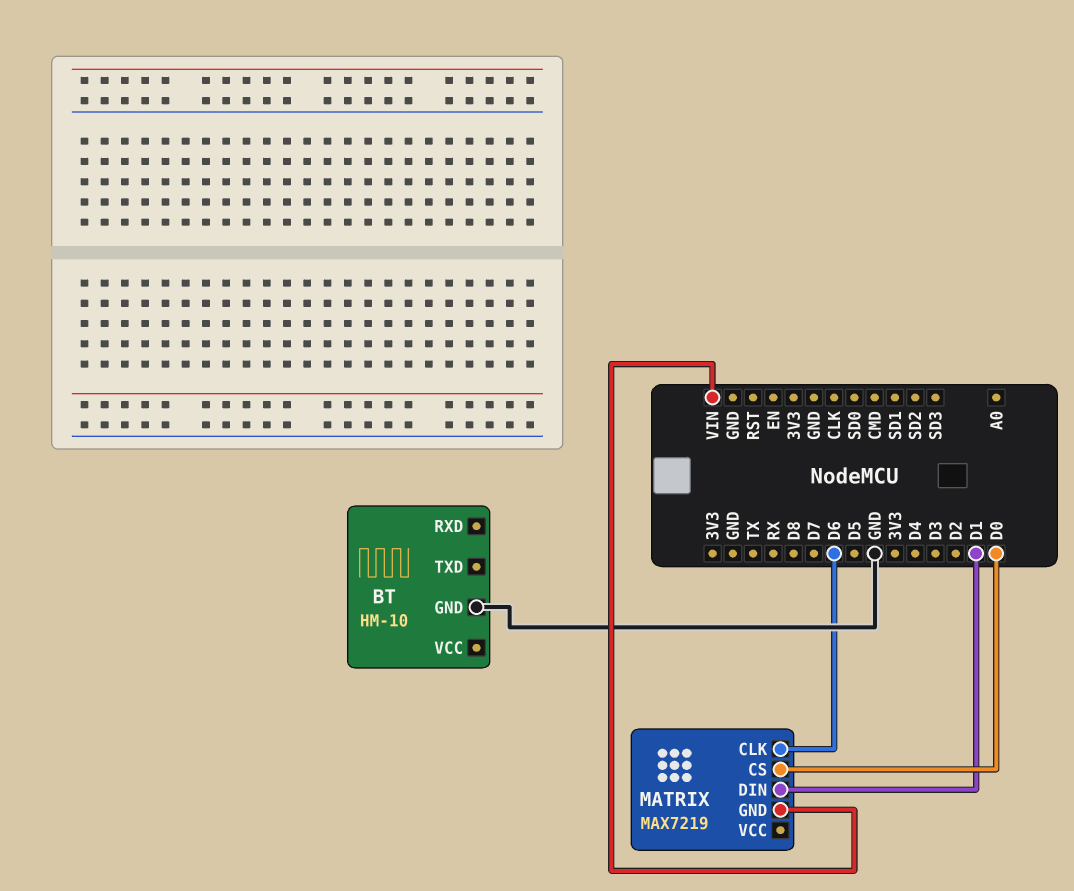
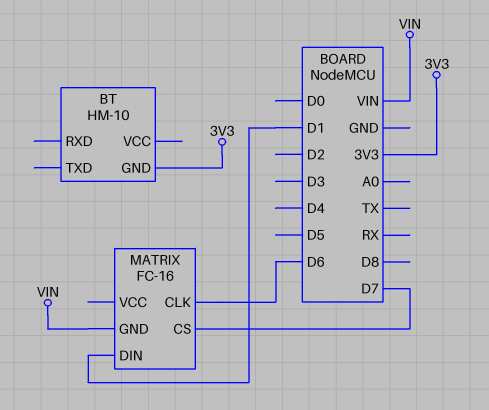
BT pin GND: GND -> 3V3
MATRIX: MAX7219 -> FC-16
MATRIX pin CS: D0 -> D7

